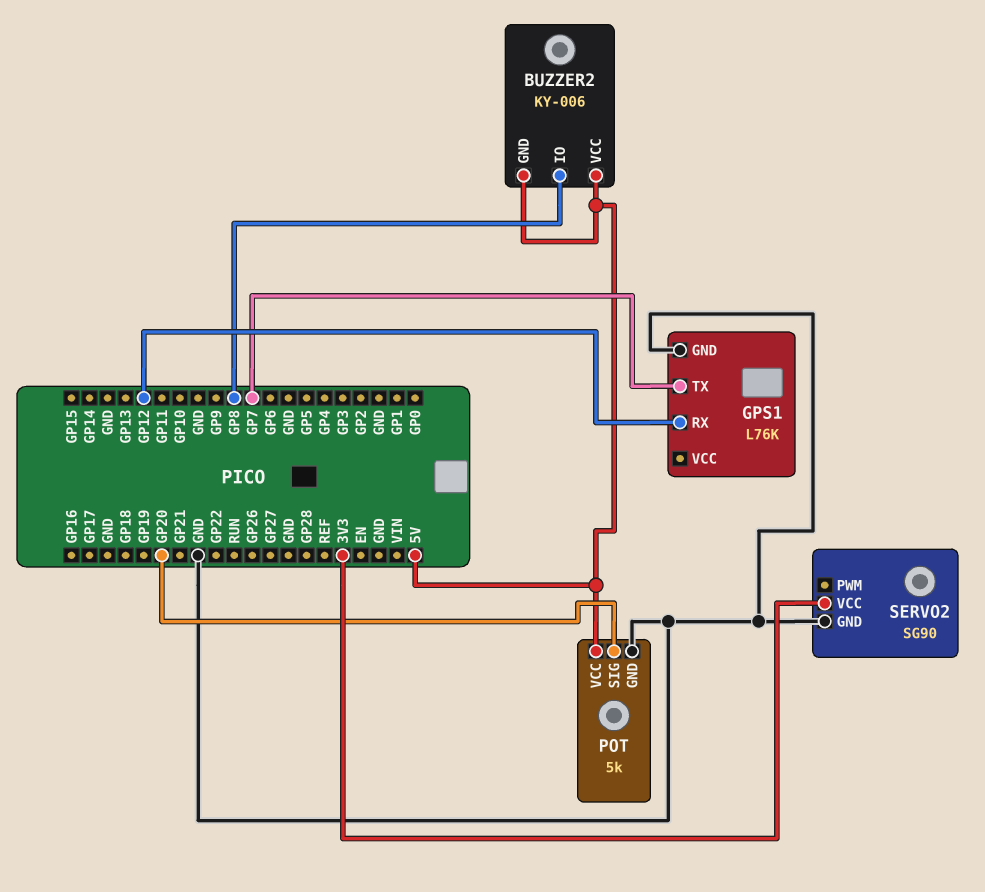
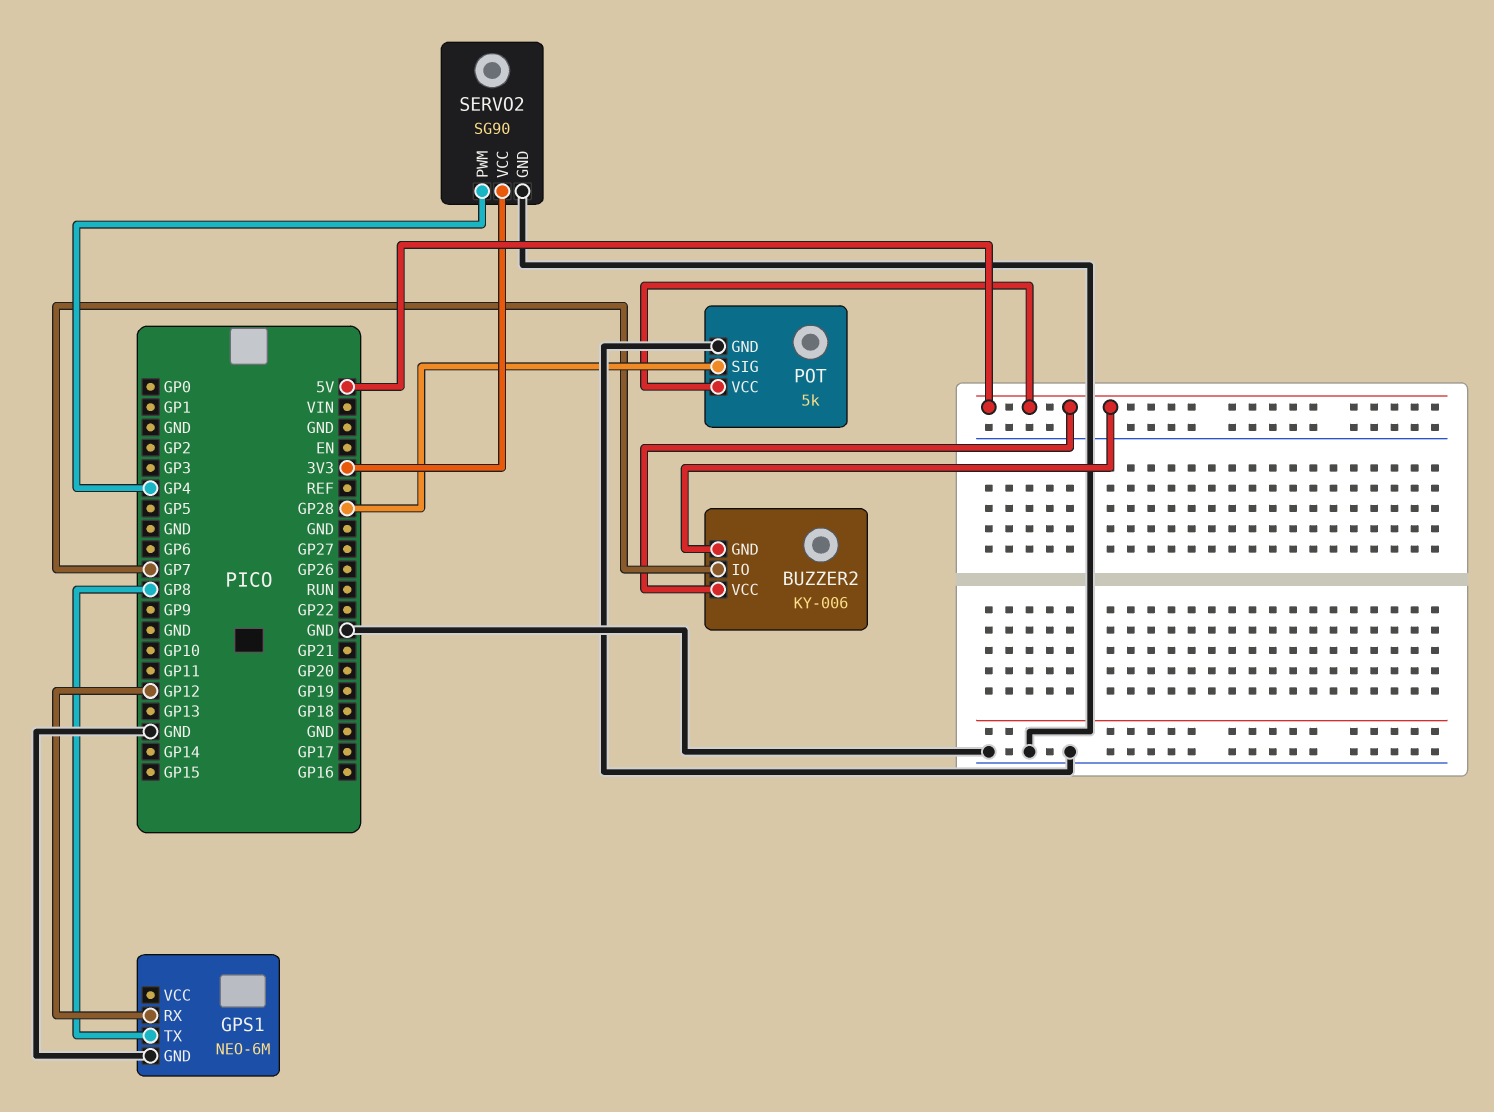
BUZZER2 pin IO: GP8 -> GP7
GPS1: L76K -> NEO-6M
GPS1 pin TX: GP7 -> GP8
POT pin SIG: GP20 -> GP28
SERVO2 pin PWM: none -> GP4

